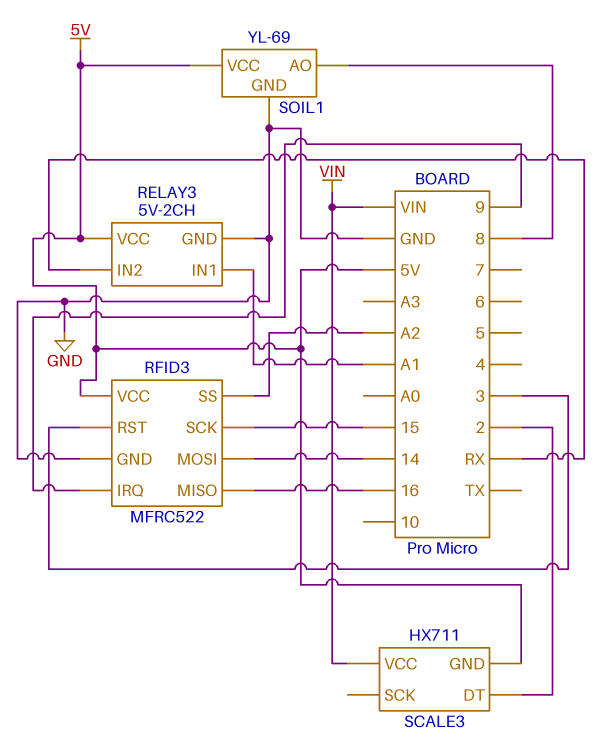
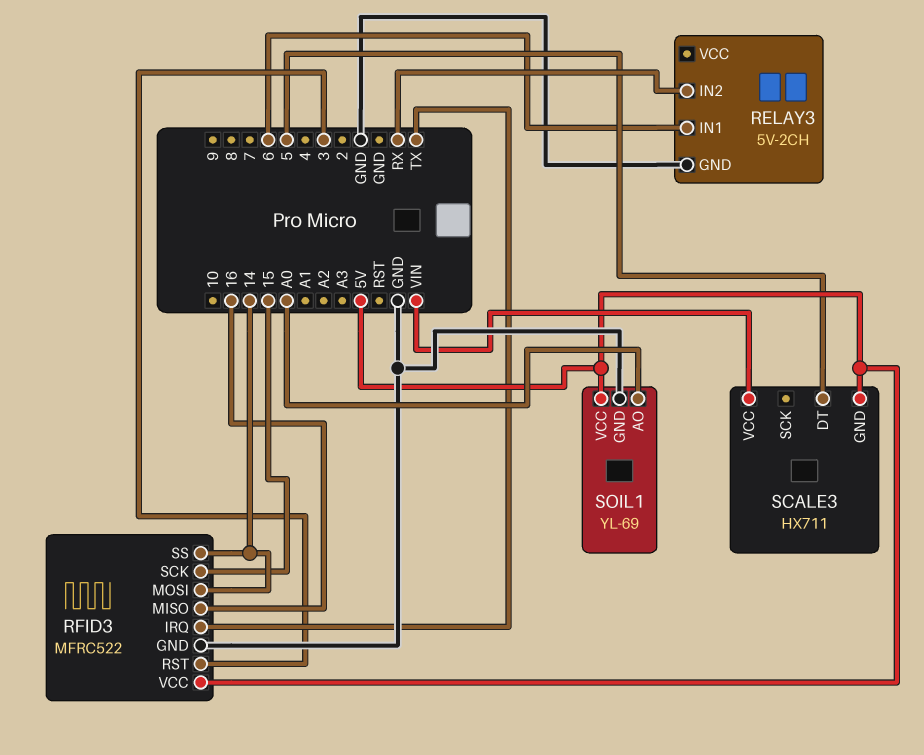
RELAY3 pin IN1: A1 -> 6
RELAY3 pin VCC: 5V -> none
RFID3 pin IRQ: 9 -> TX
RFID3 pin SS: A2 -> 14
SCALE3 pin DT: 2 -> 5
SOIL1 pin AO: 8 -> A0

